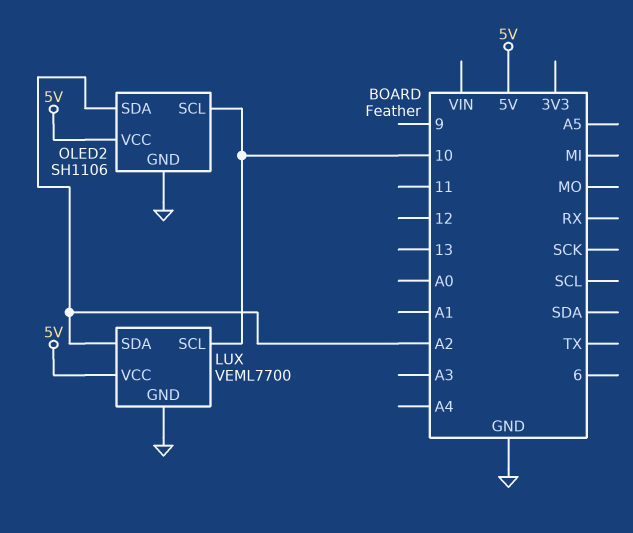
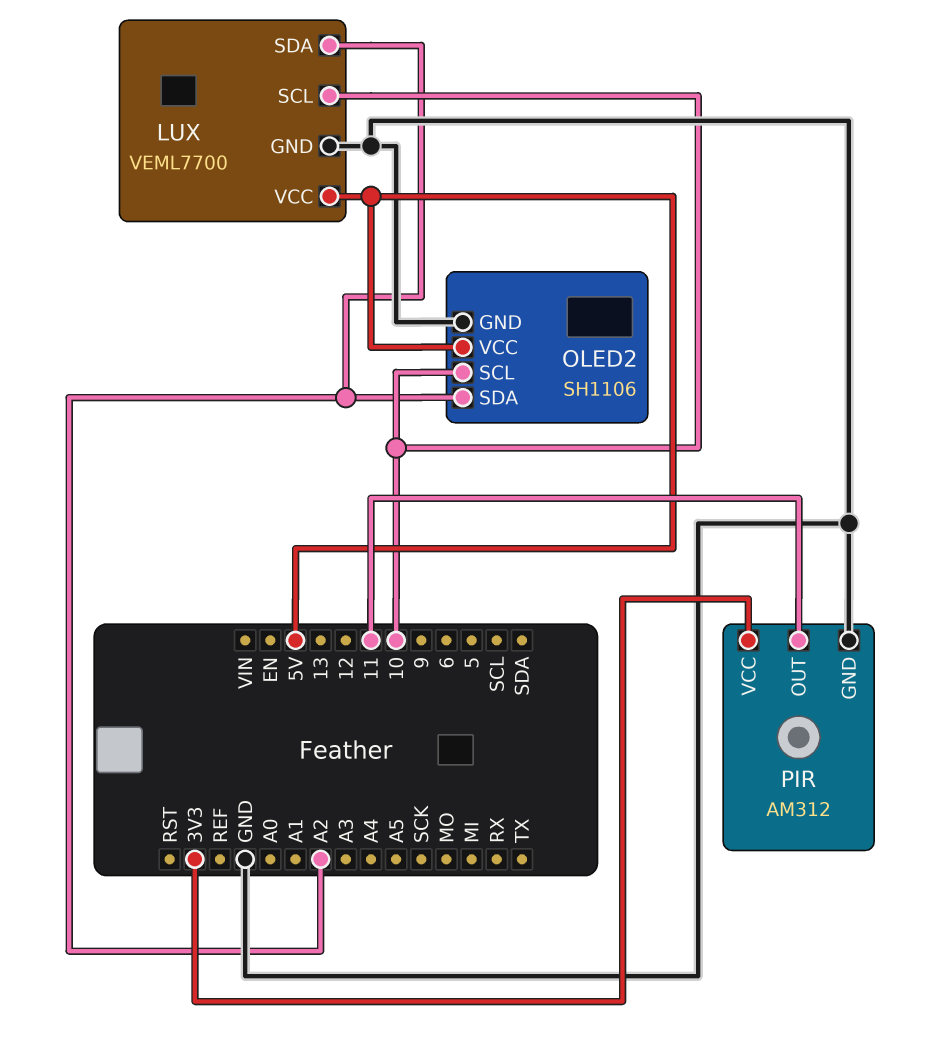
PIR: none -> AM312
PIR pin GND: none -> GND
PIR pin OUT: none -> 11
PIR pin VCC: none -> 3V3

